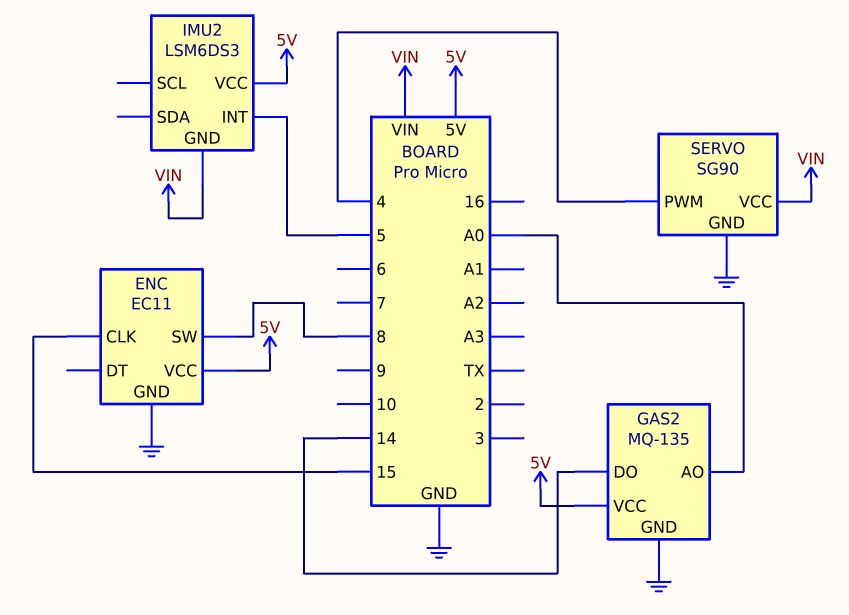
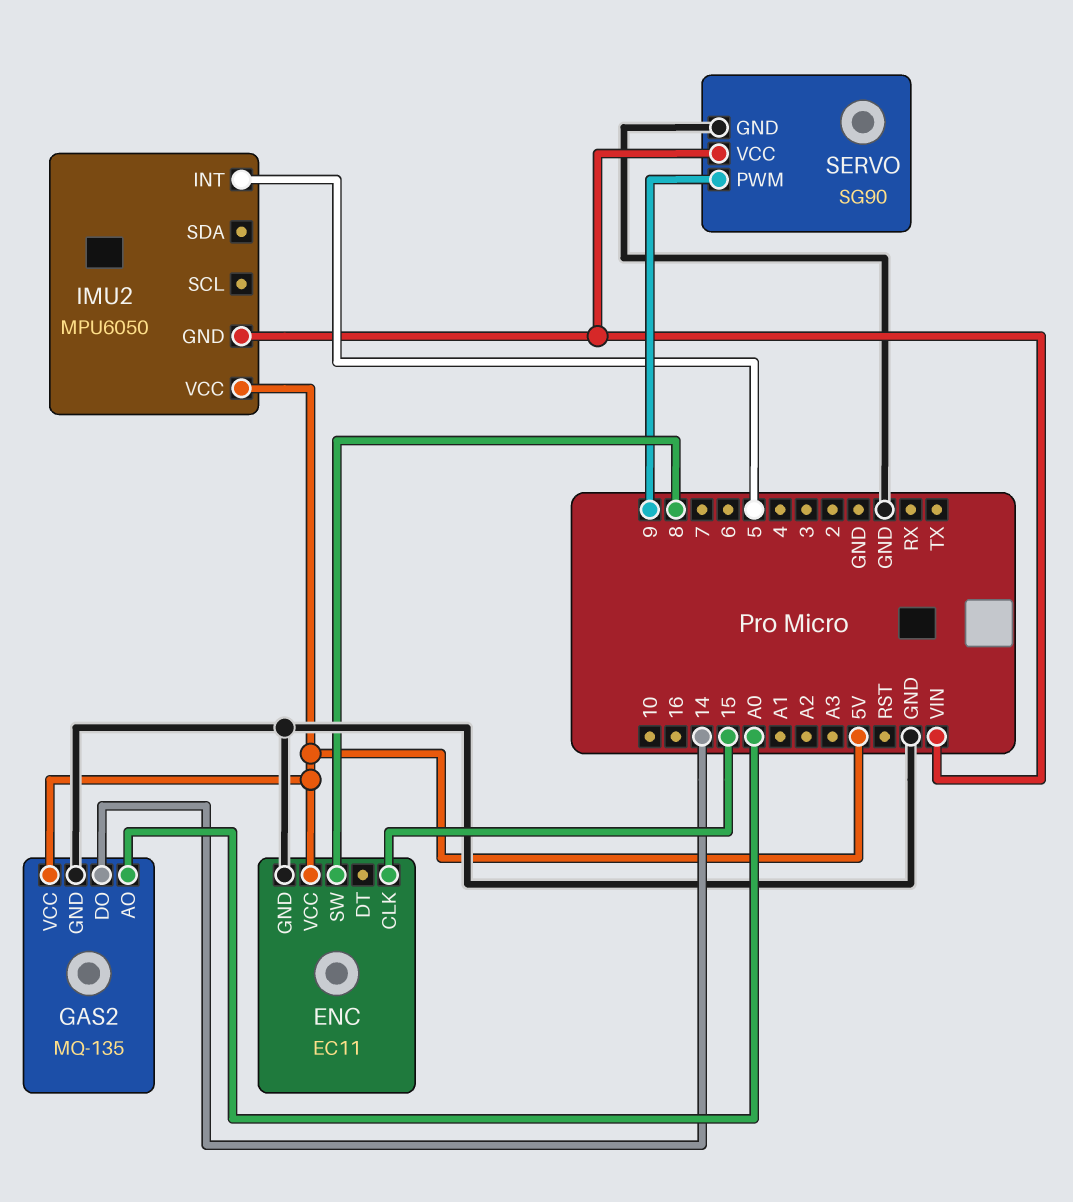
IMU2: LSM6DS3 -> MPU6050
SERVO pin PWM: 4 -> 9

